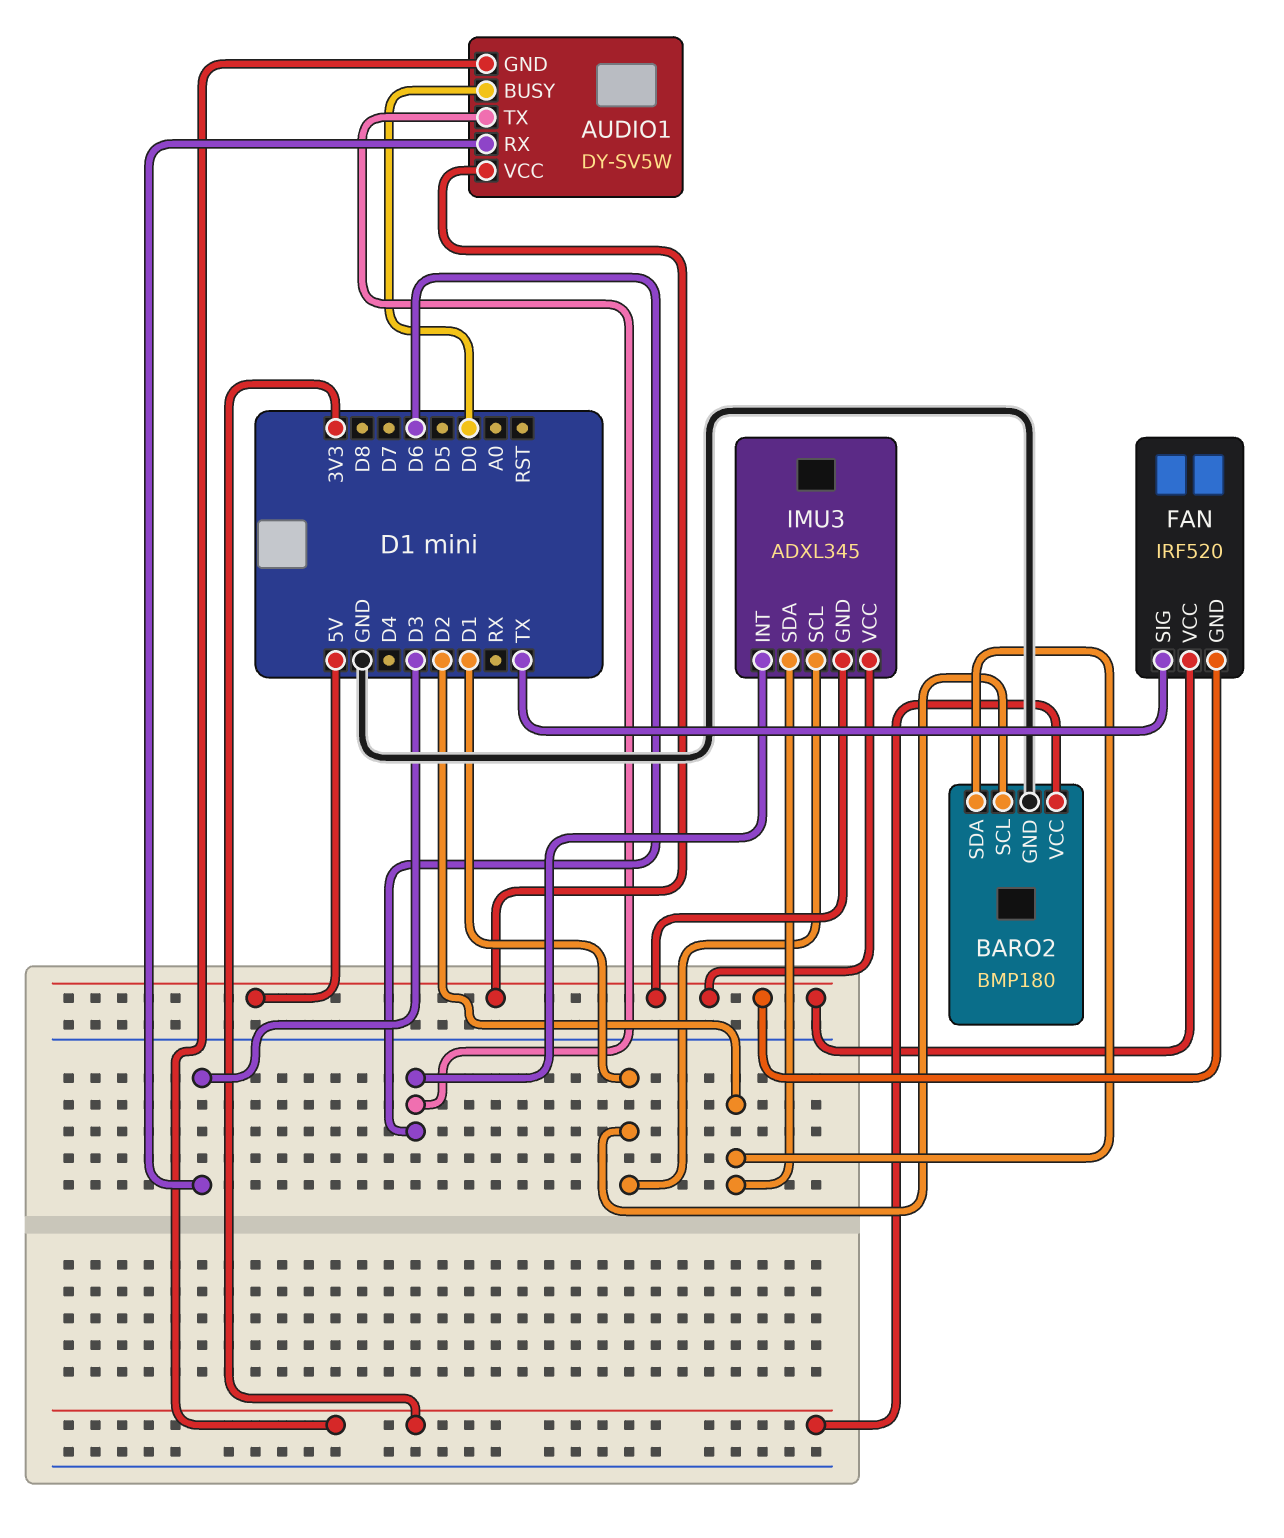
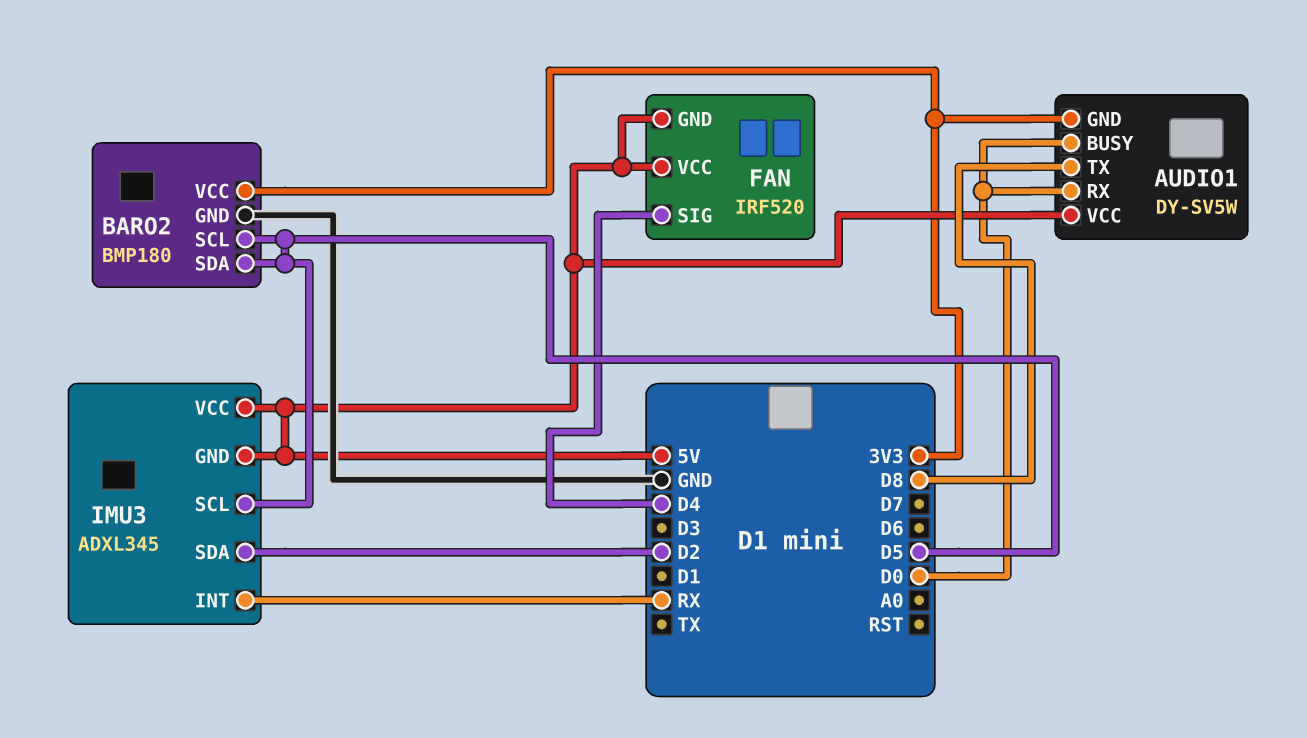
AUDIO1 pin RX: D3 -> D0
AUDIO1 pin TX: D6 -> D8
BARO2 pin SCL: D1 -> D5
BARO2 pin SDA: D2 -> D5
FAN pin SIG: TX -> D4
IMU3 pin INT: D6 -> RX
IMU3 pin SCL: D1 -> D5

